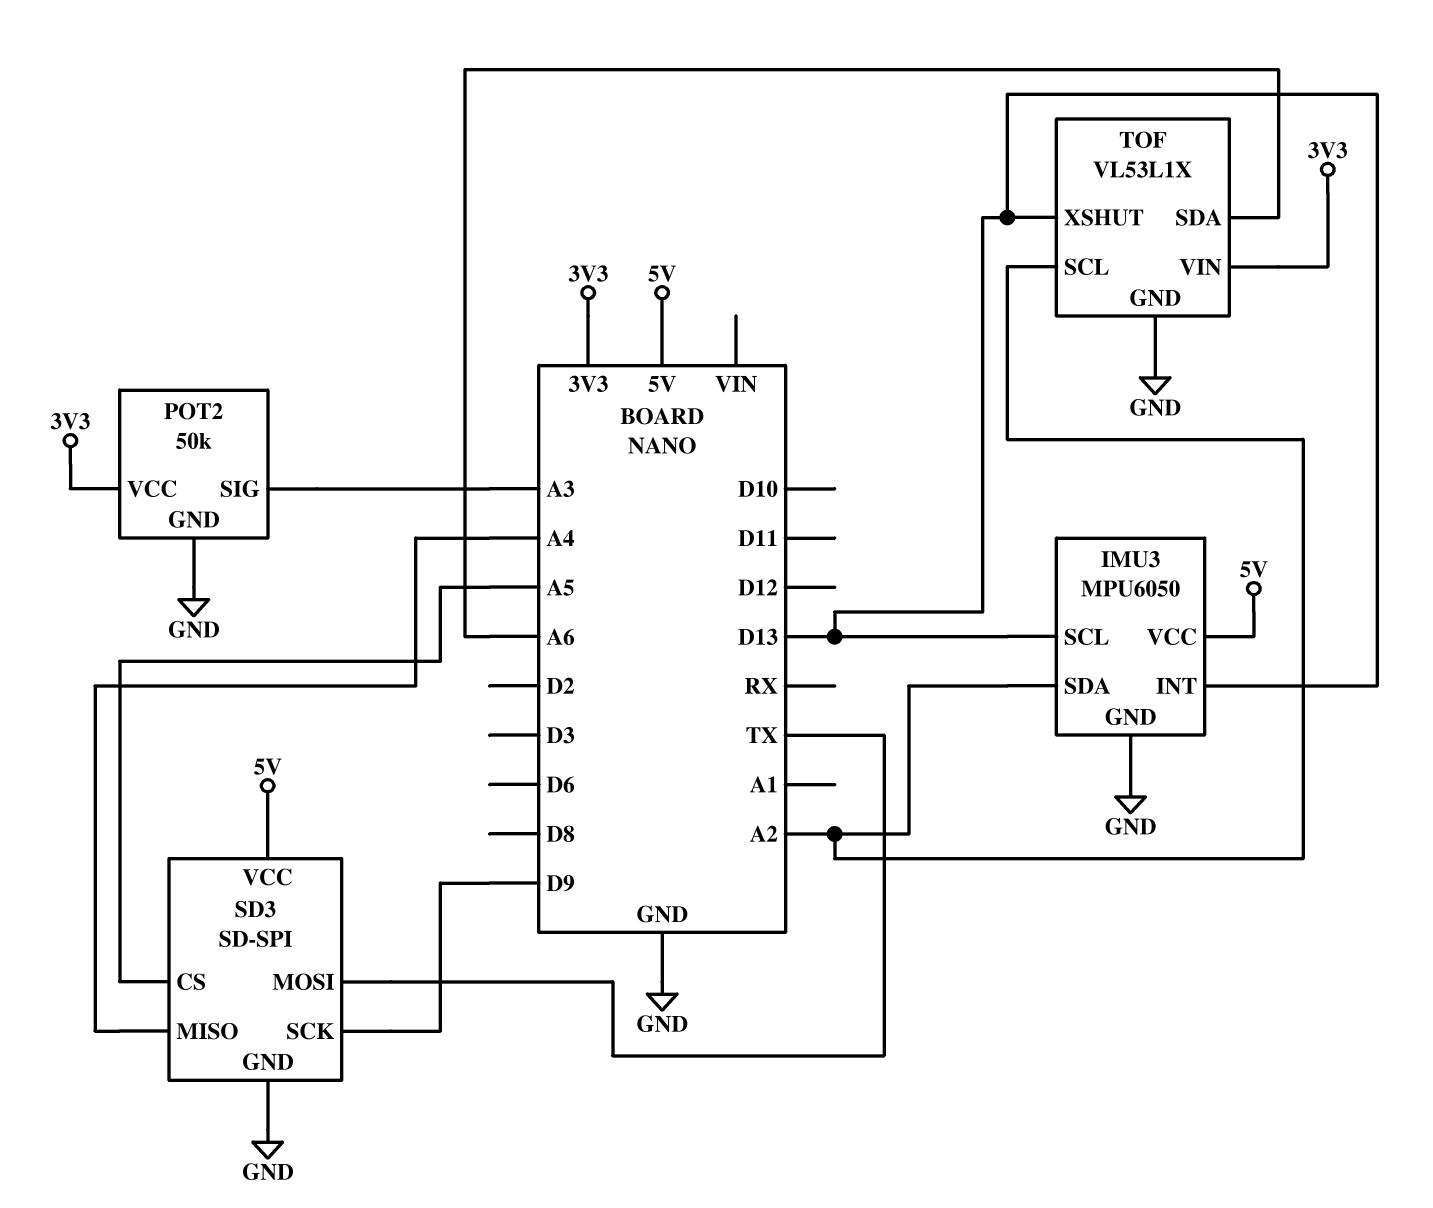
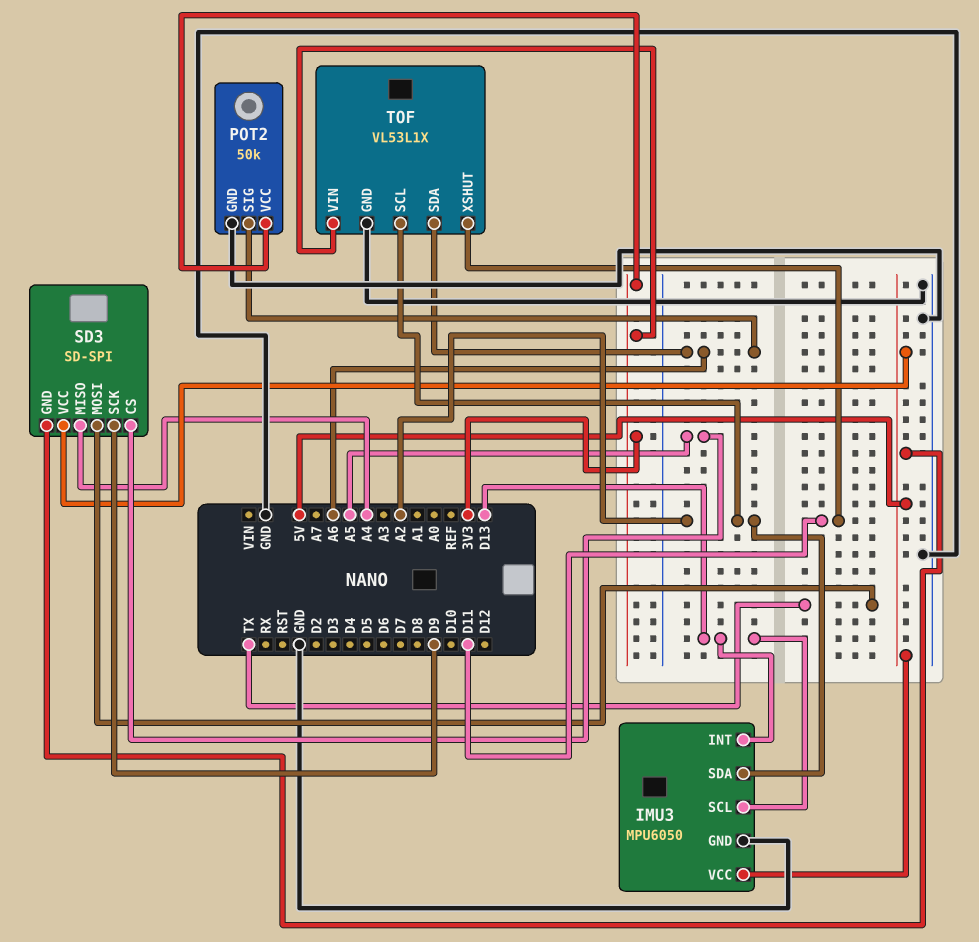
POT2 pin SIG: A3 -> A6
SD3 pin GND: GND -> 5V
TOF pin XSHUT: D13 -> D11

